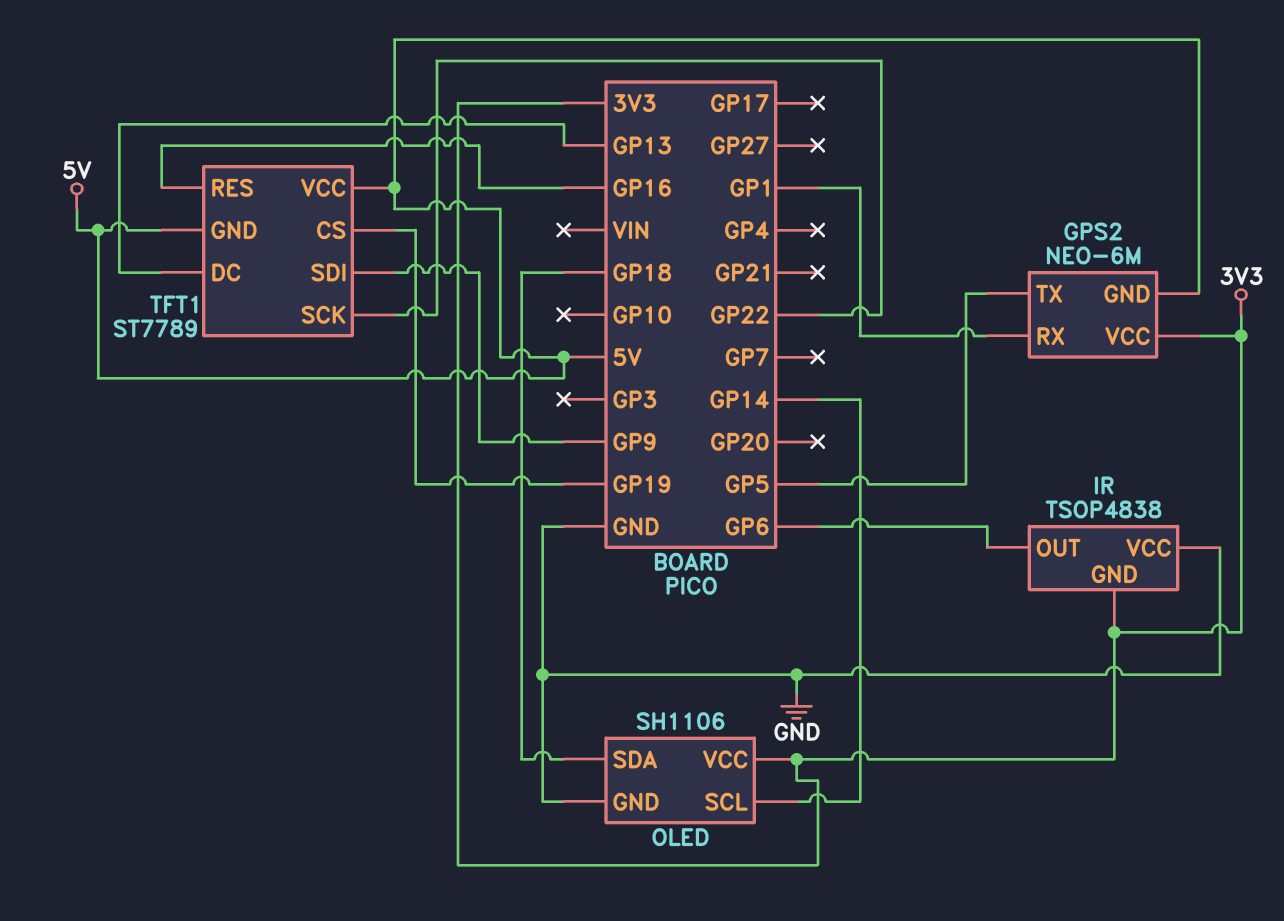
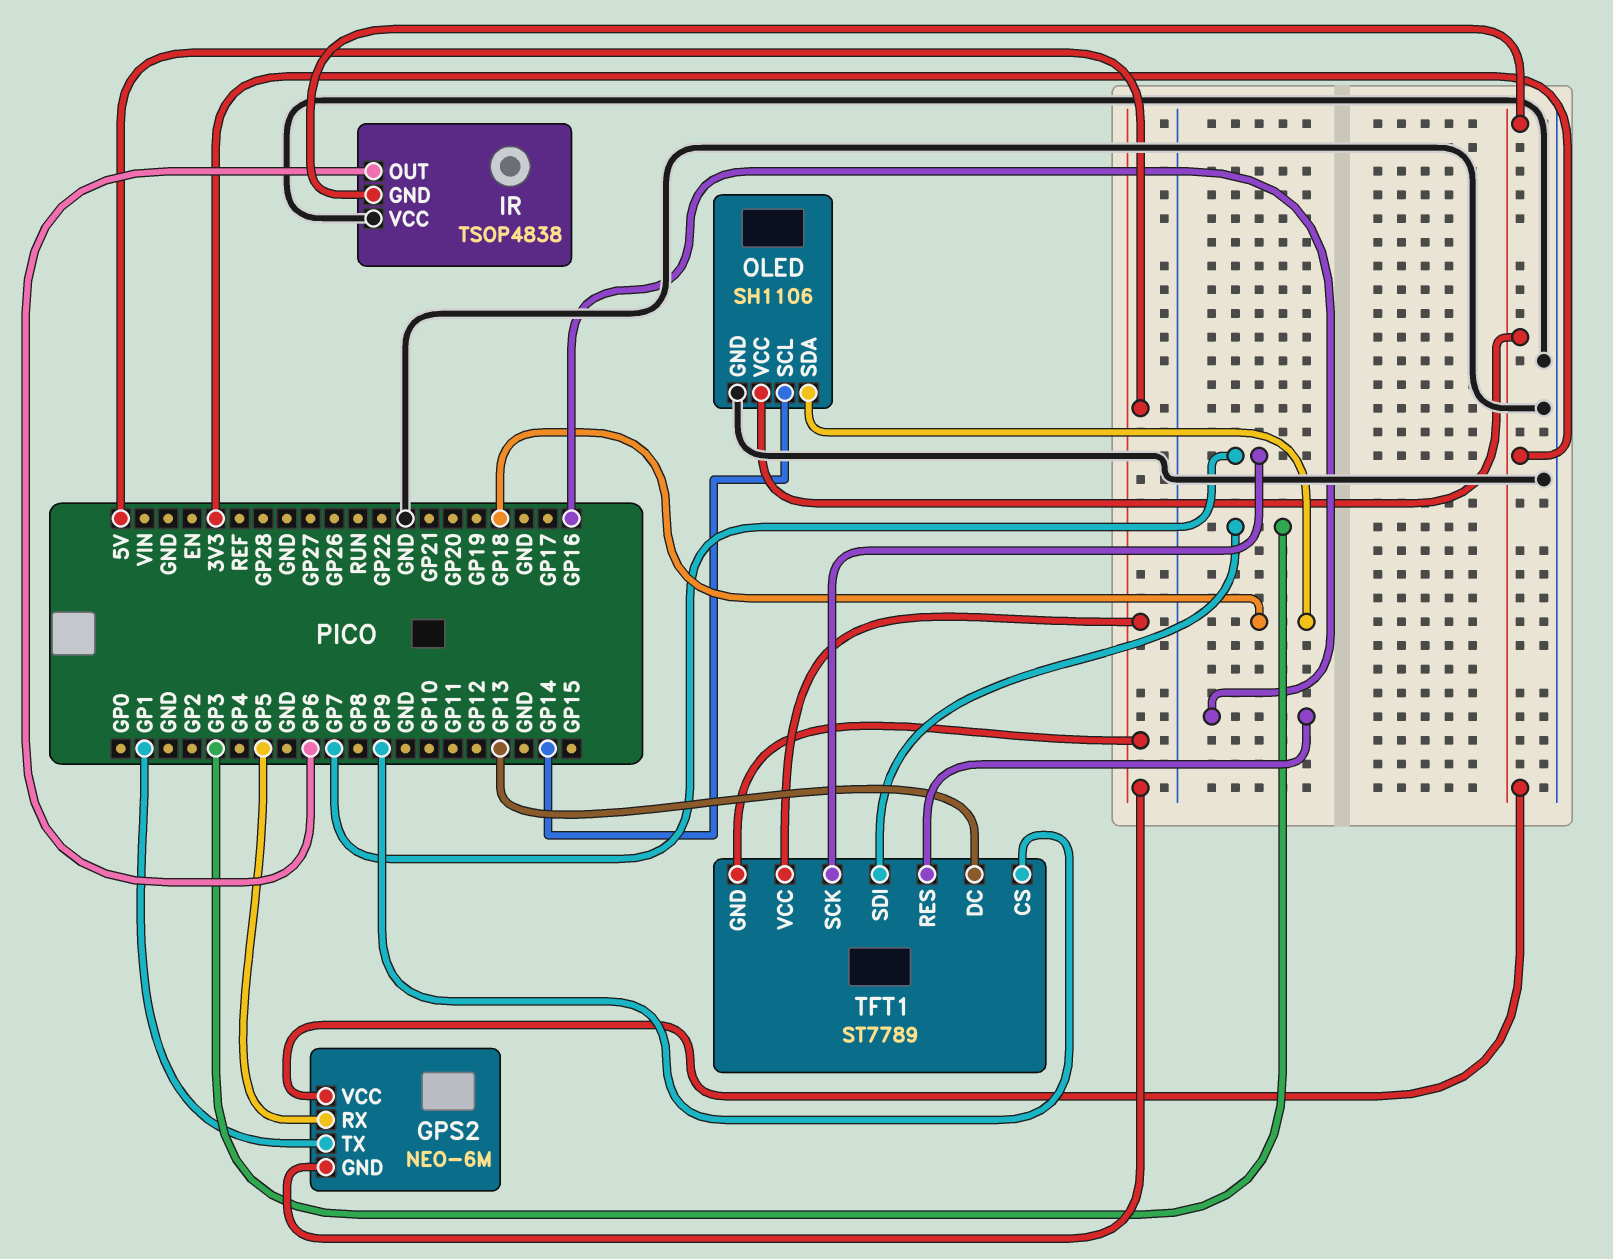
GPS2 pin RX: GP1 -> GP5
GPS2 pin TX: GP5 -> GP1
TFT1 pin CS: GP19 -> GP9
TFT1 pin SCK: GP22 -> GP7
TFT1 pin SDI: GP9 -> GP3

